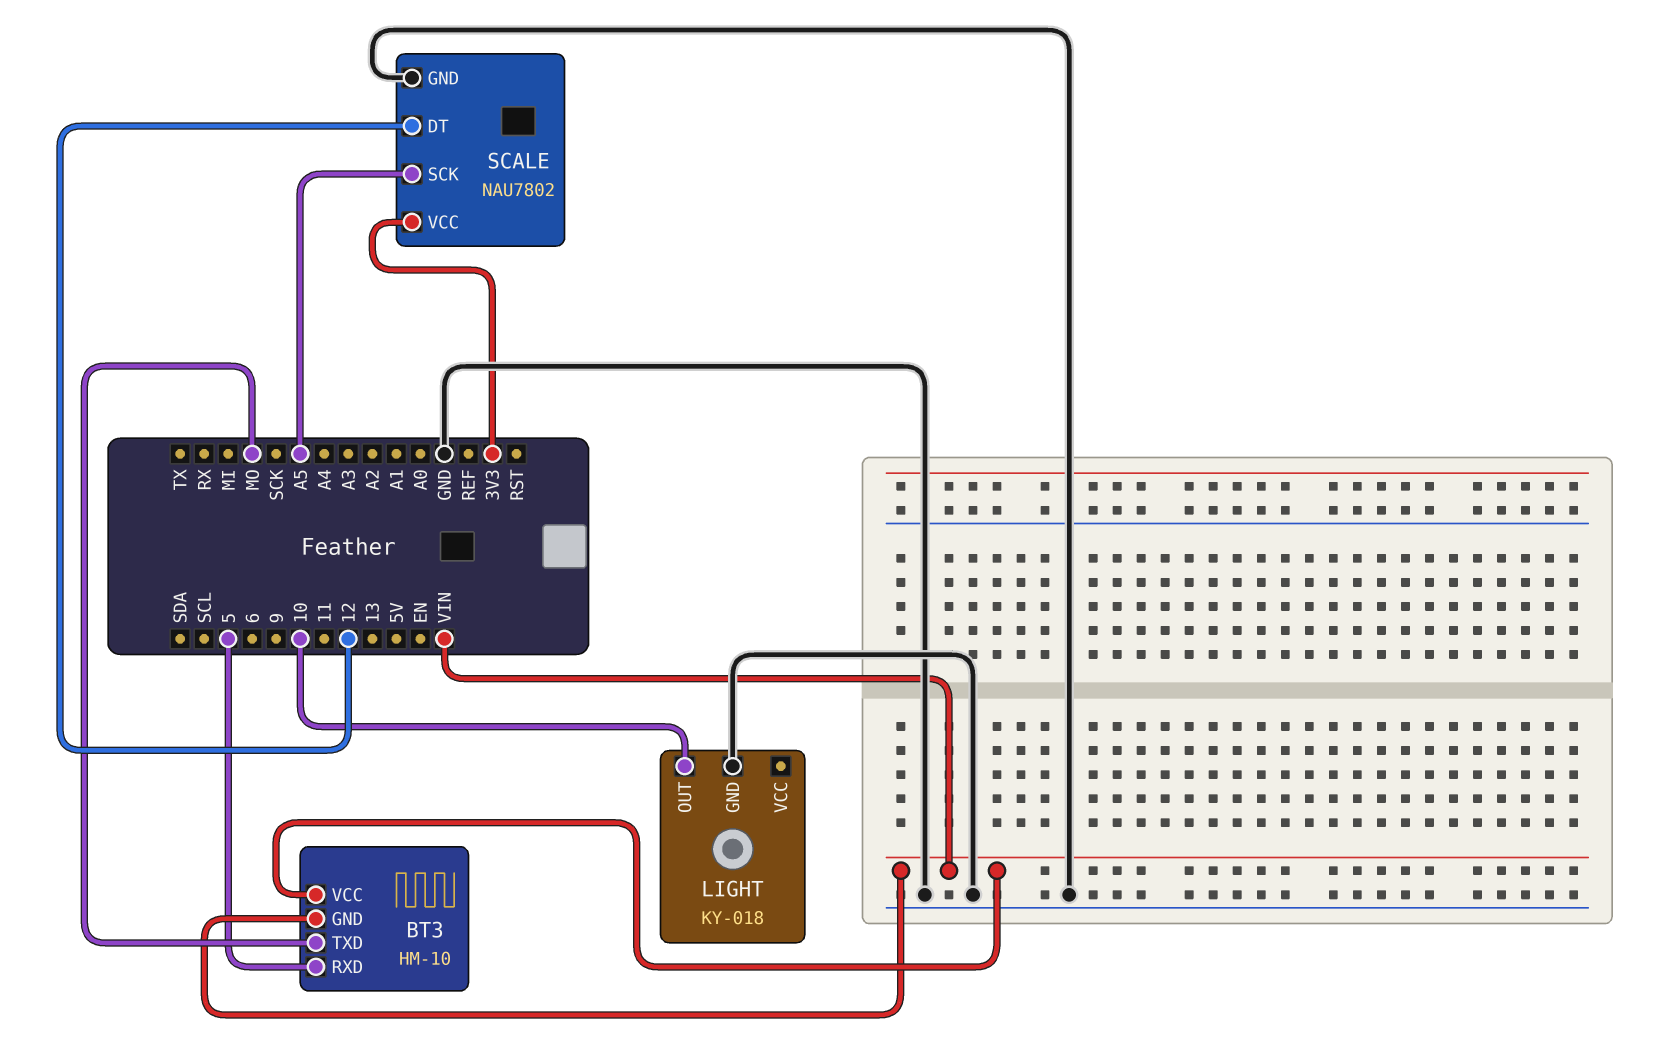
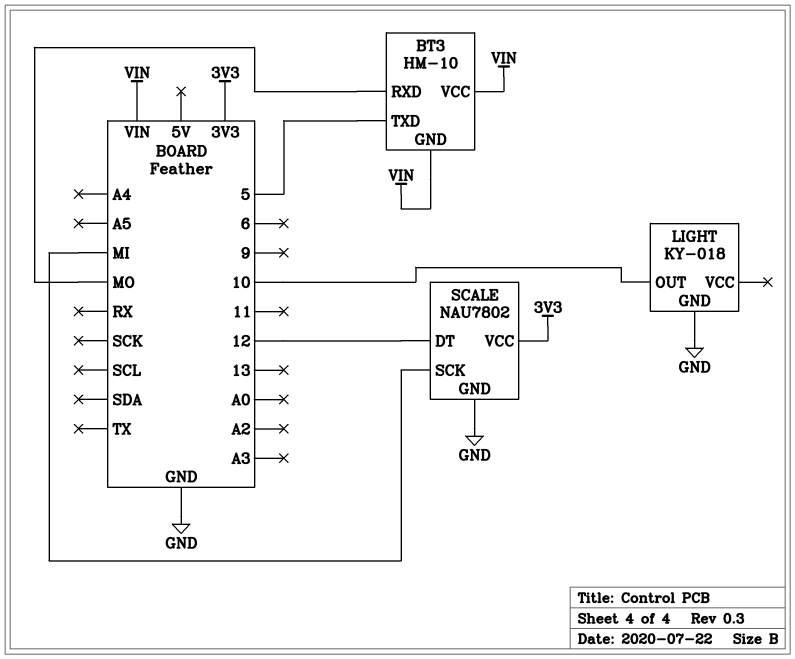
BT3 pin RXD: 5 -> MO
BT3 pin TXD: MO -> 5
SCALE pin SCK: A5 -> MI

